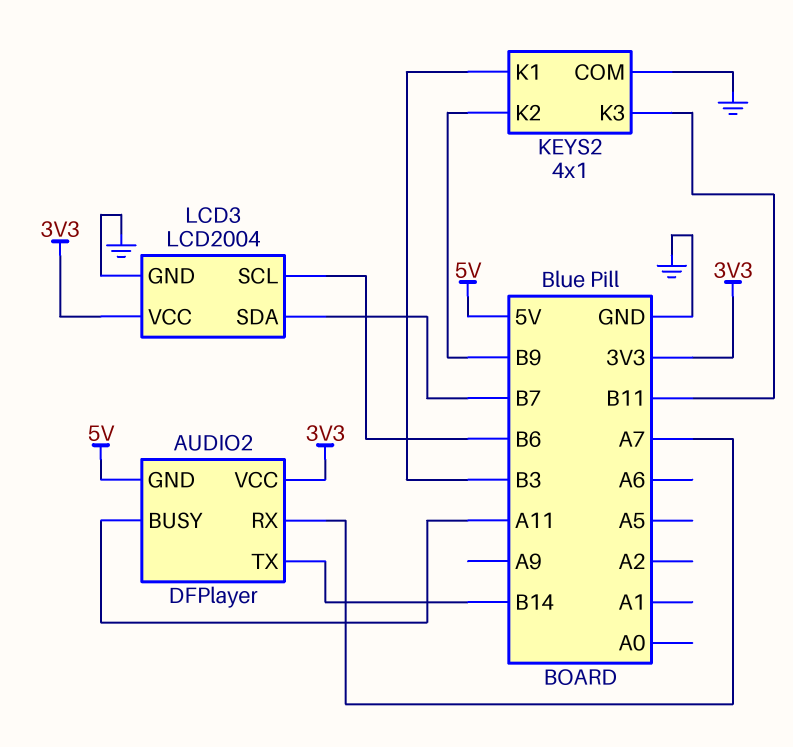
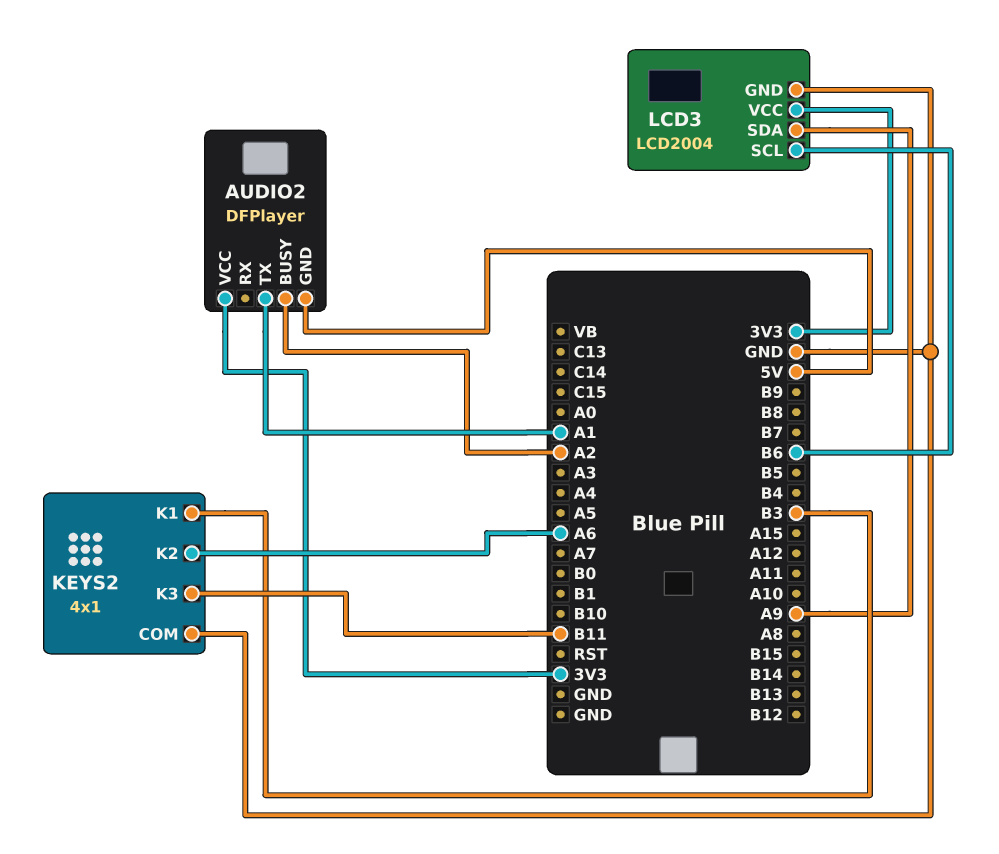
AUDIO2 pin BUSY: A11 -> A2
AUDIO2 pin RX: A7 -> none
AUDIO2 pin TX: B14 -> A1
KEYS2 pin K2: B9 -> A6
LCD3 pin SDA: B7 -> A9

